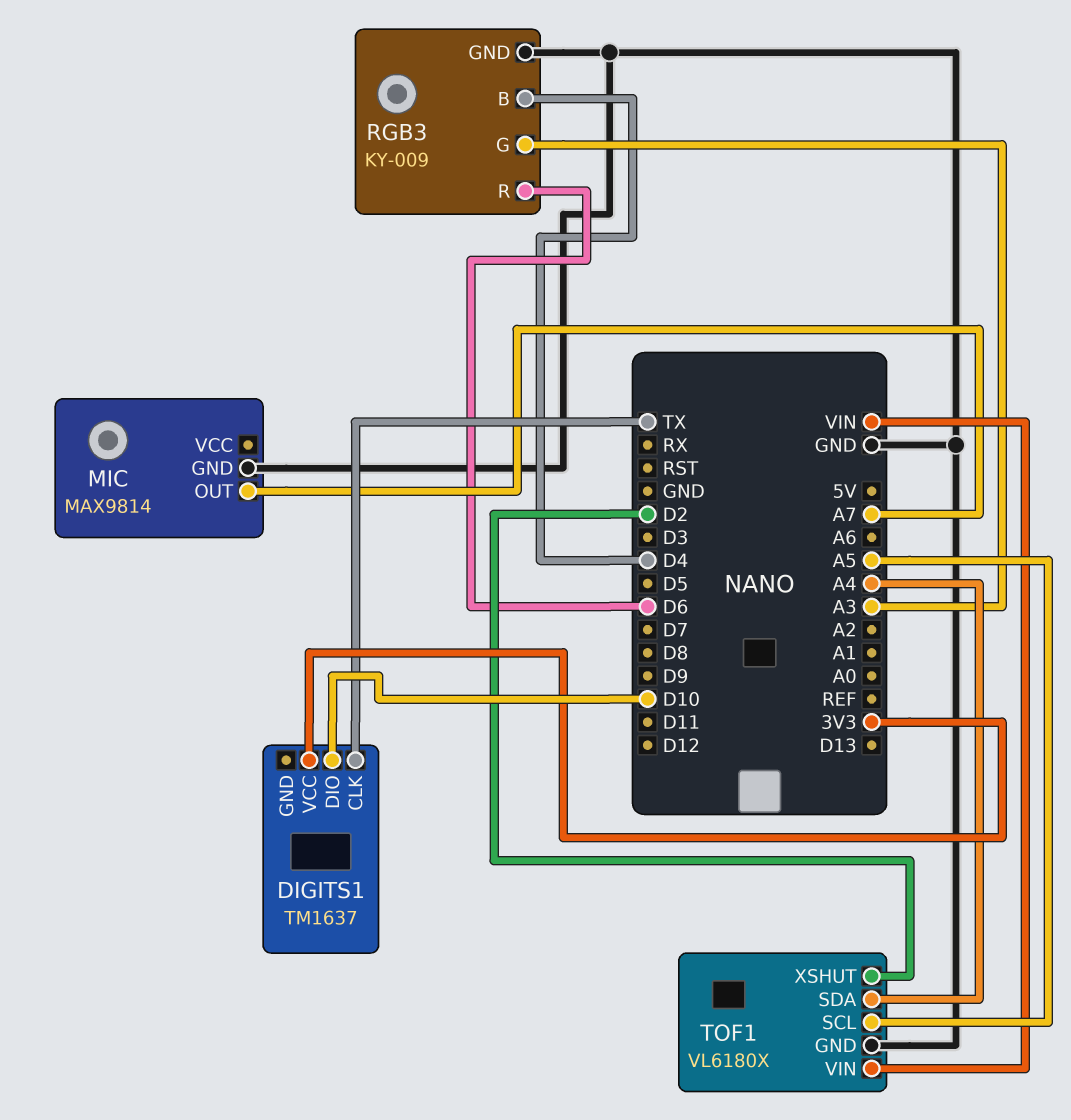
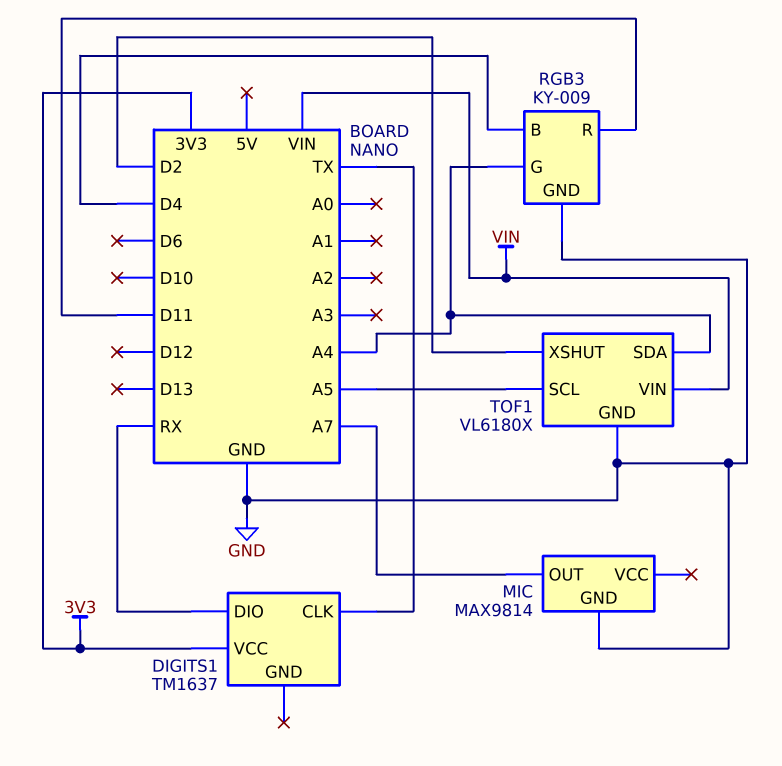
DIGITS1 pin DIO: D10 -> RX
RGB3 pin G: A3 -> A4
RGB3 pin R: D6 -> D11

